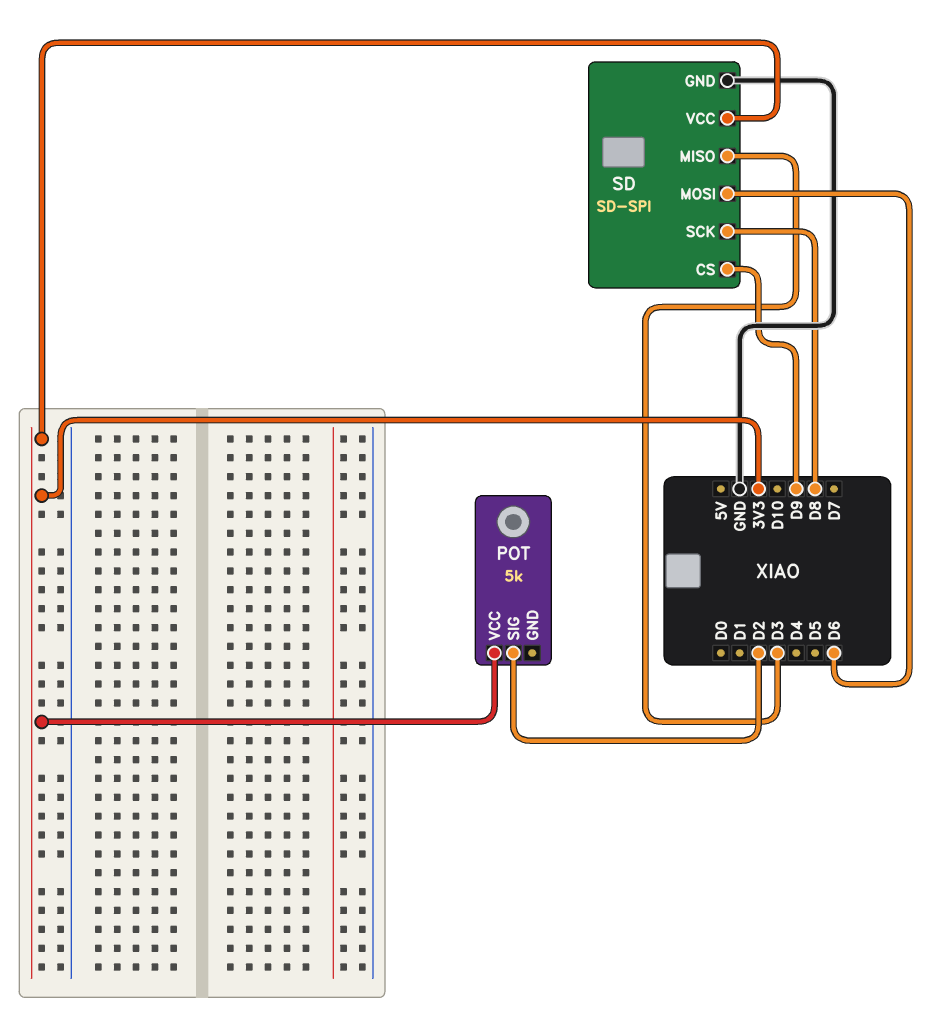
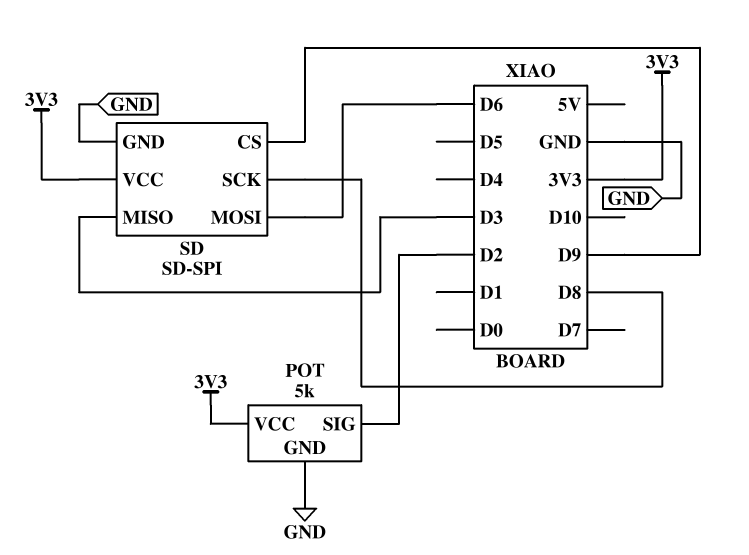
POT pin GND: none -> GND

